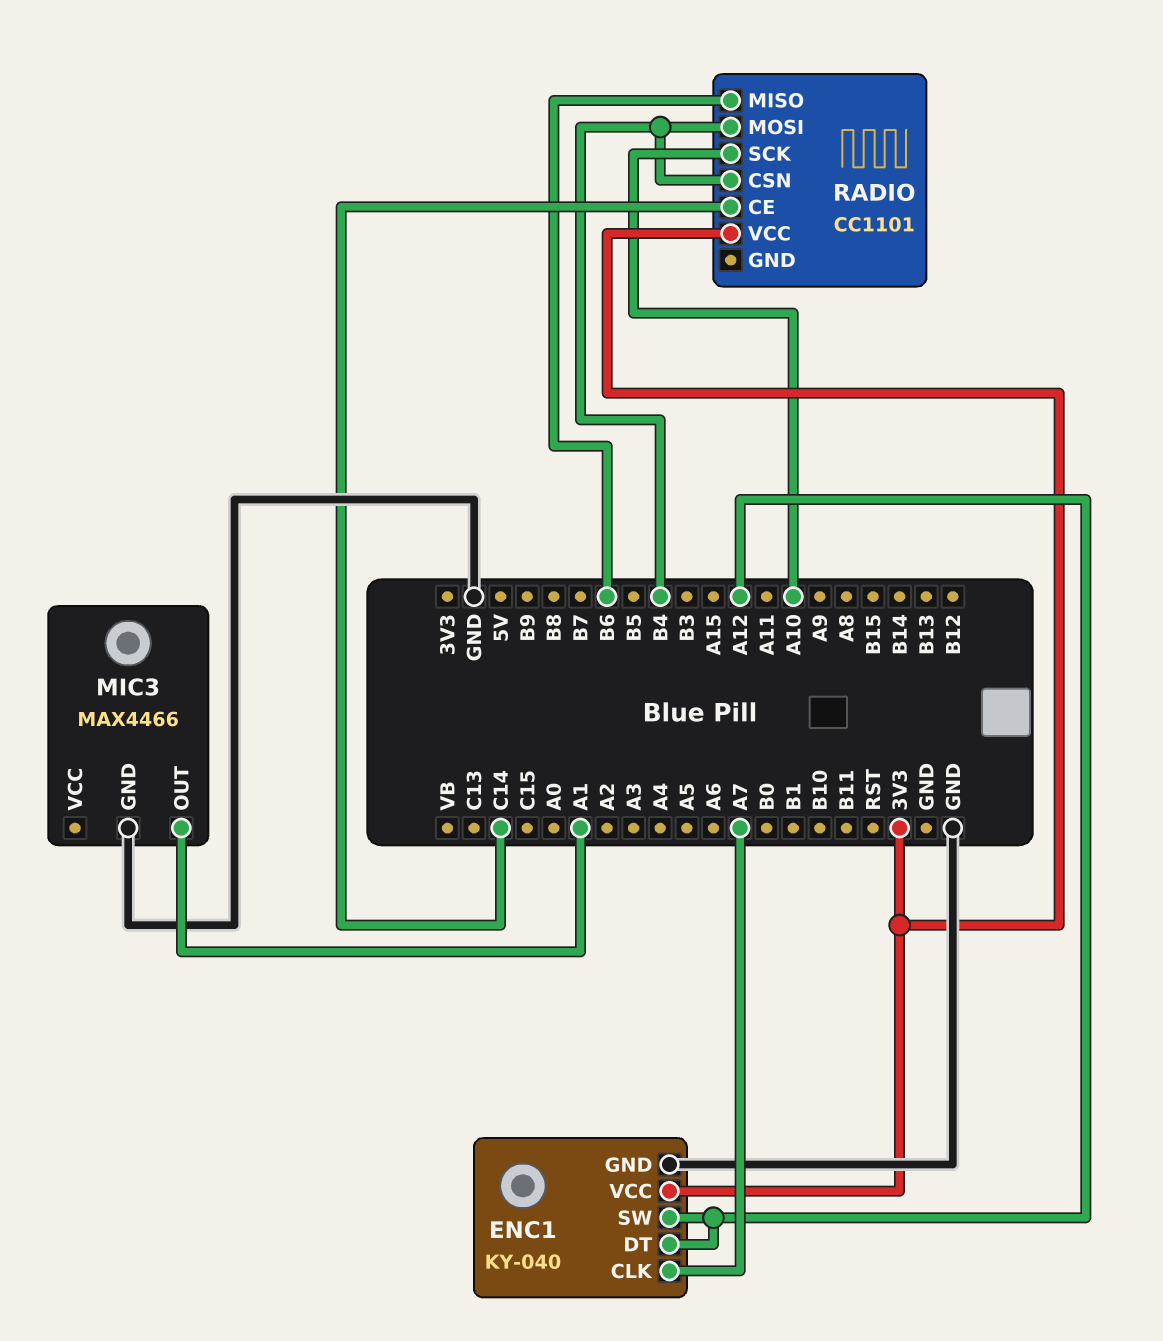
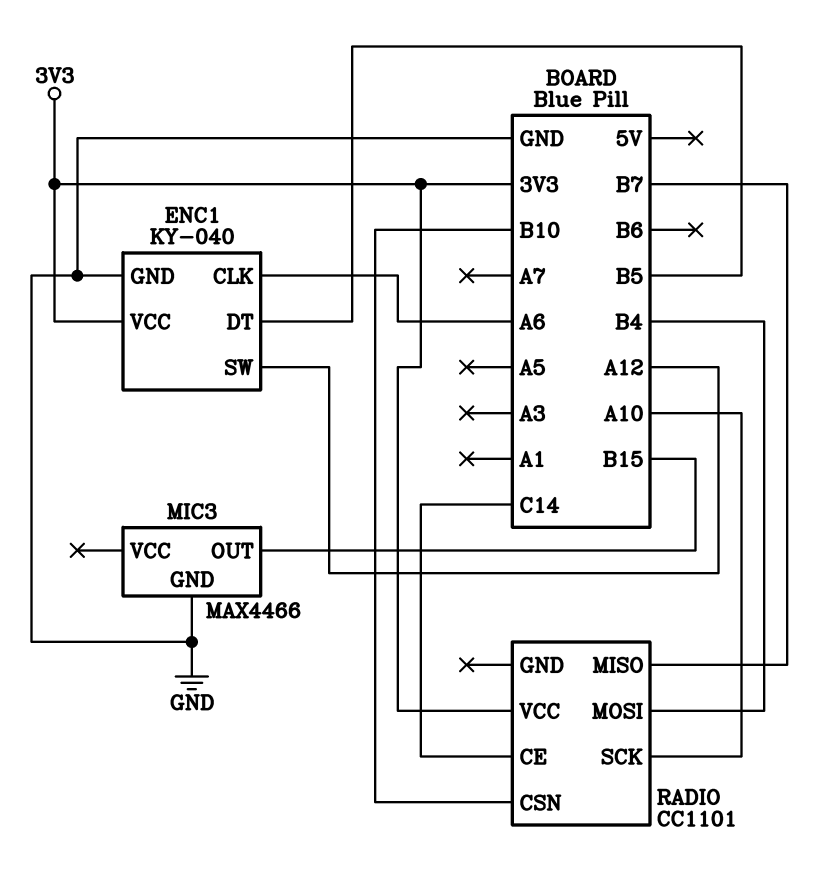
ENC1 pin CLK: A7 -> A6
ENC1 pin DT: A12 -> B5
MIC3 pin OUT: A1 -> B15
RADIO pin CSN: B4 -> B10
RADIO pin MISO: B6 -> B7

